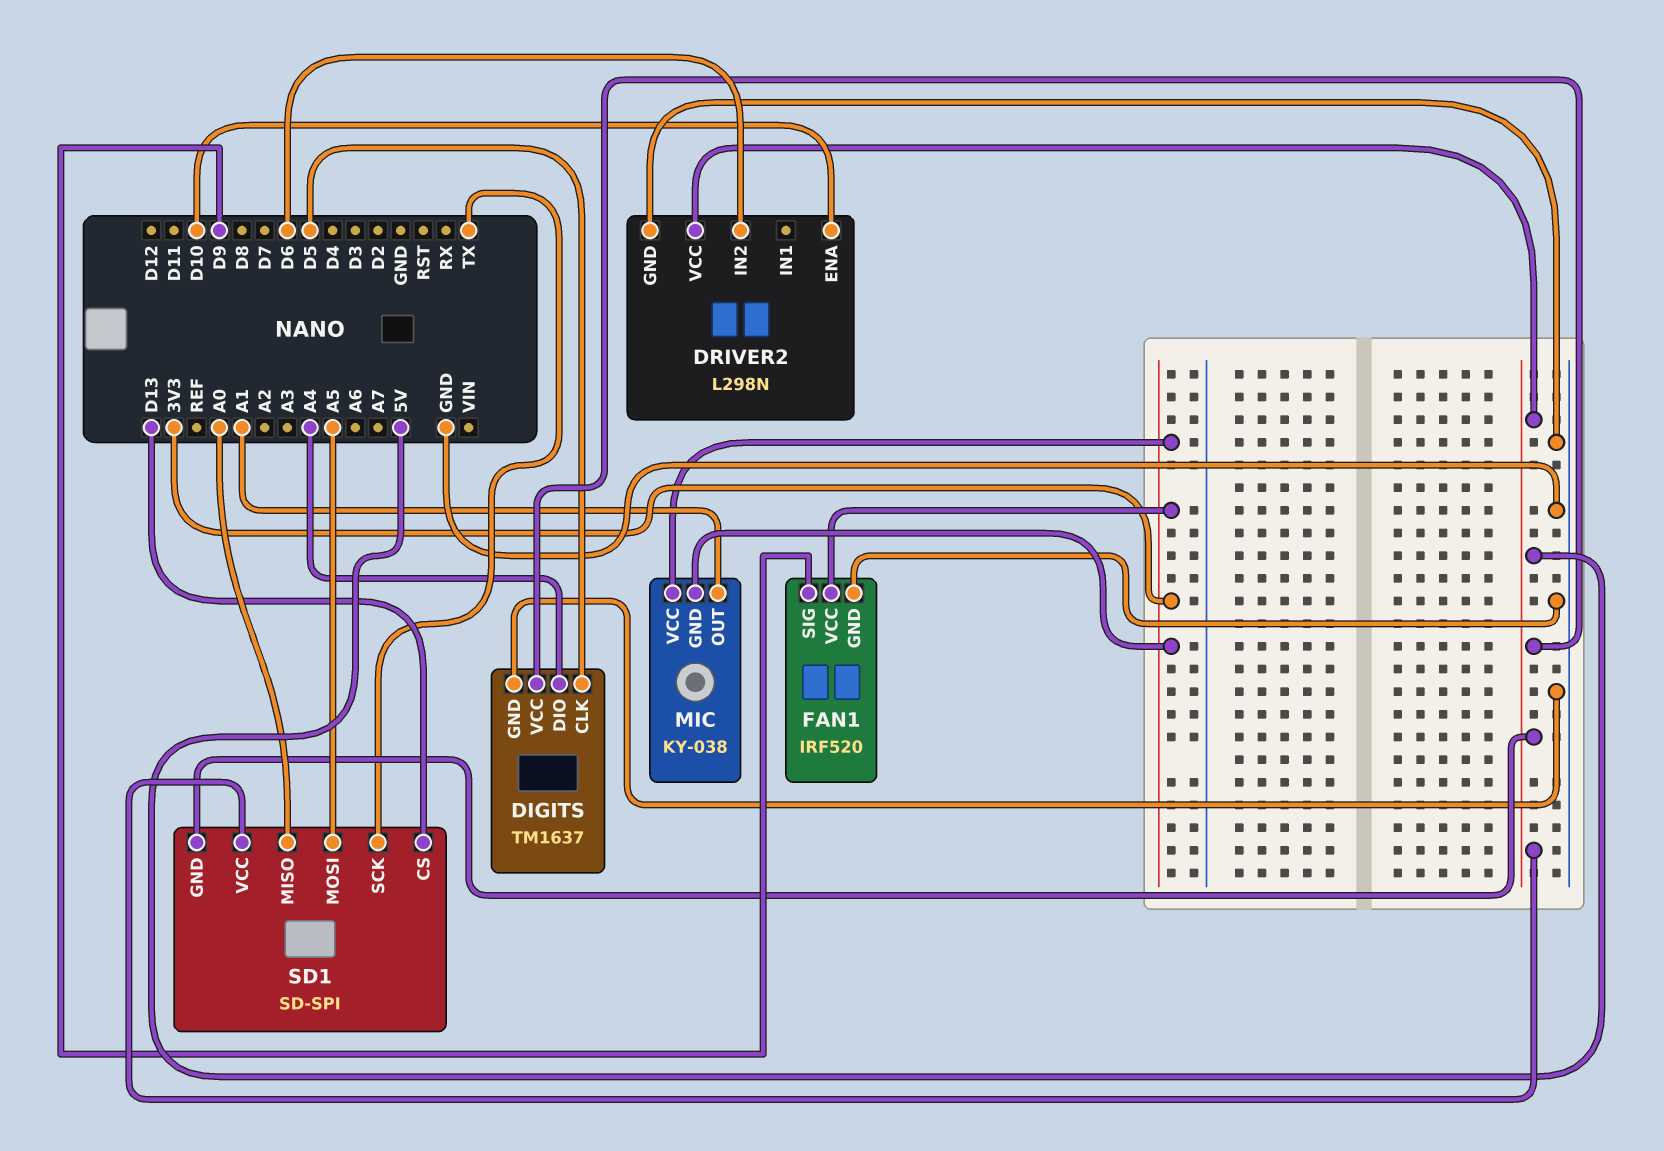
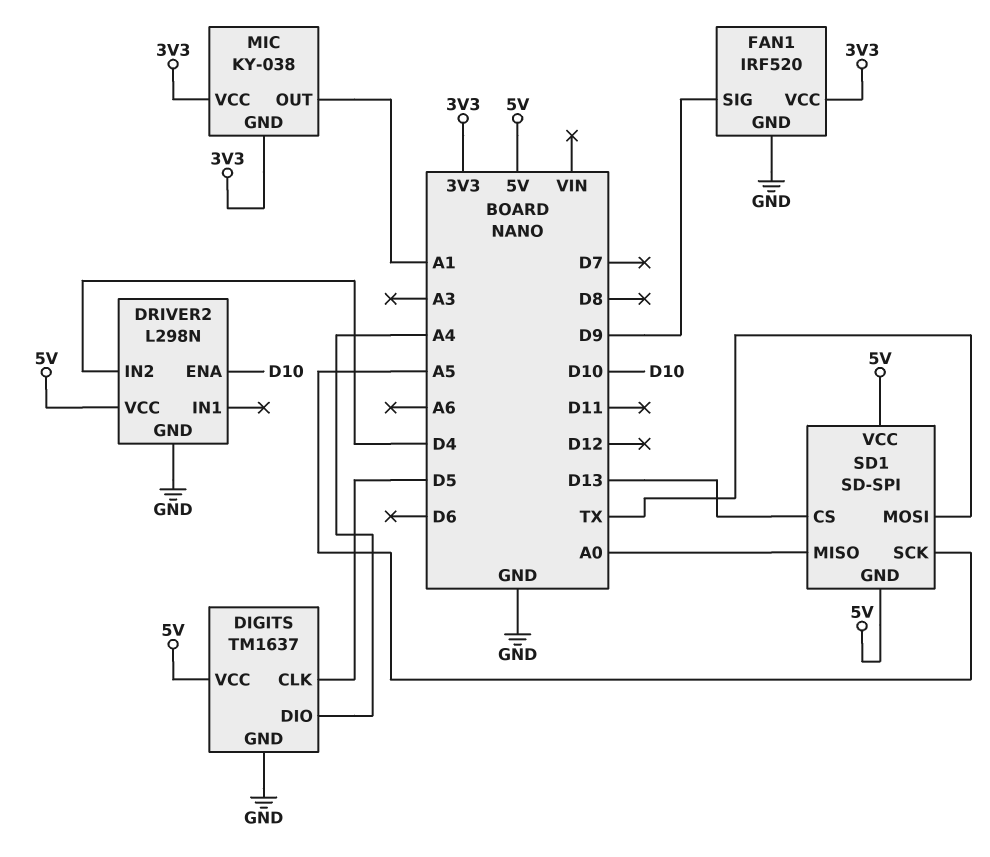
DRIVER2 pin IN2: D6 -> D4
SD1 pin MOSI: A5 -> TX
SD1 pin SCK: TX -> A5

